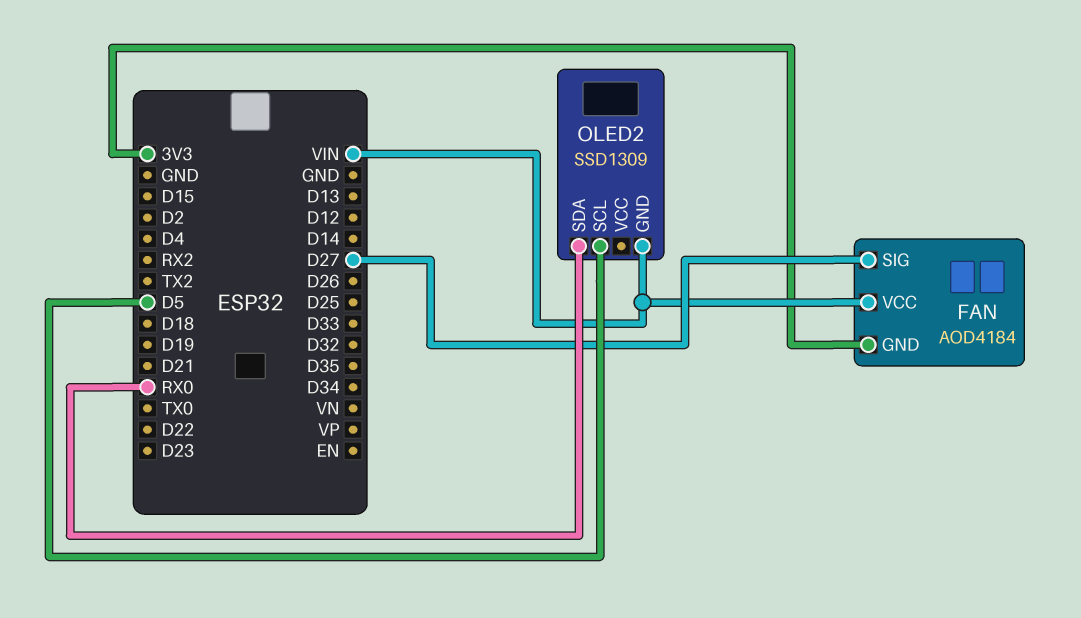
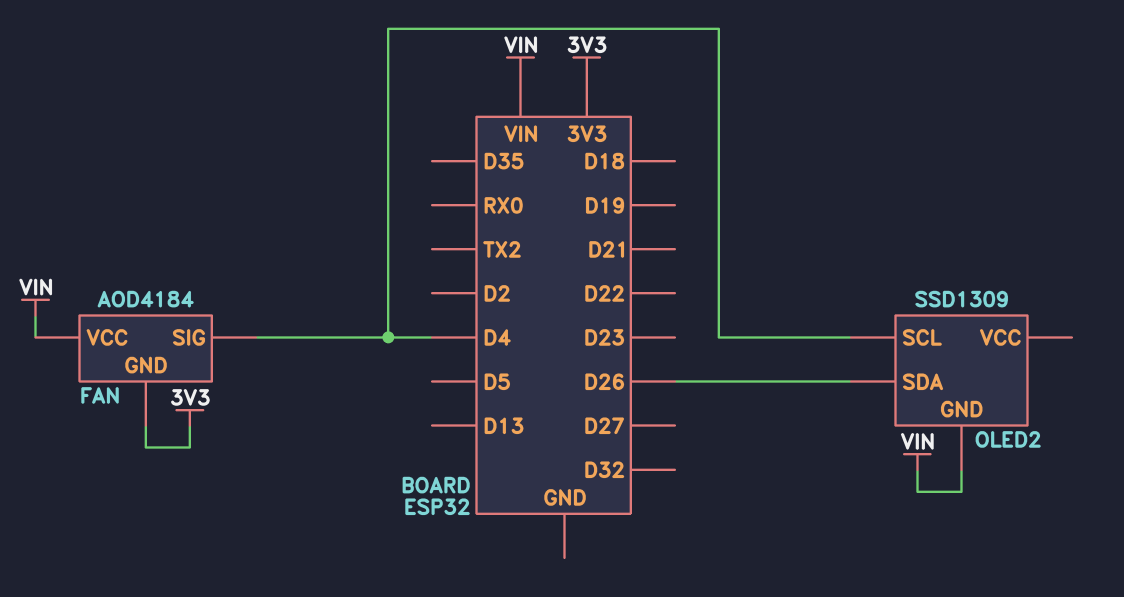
FAN pin SIG: D27 -> D4
OLED2 pin SCL: D5 -> D4
OLED2 pin SDA: RX0 -> D26

